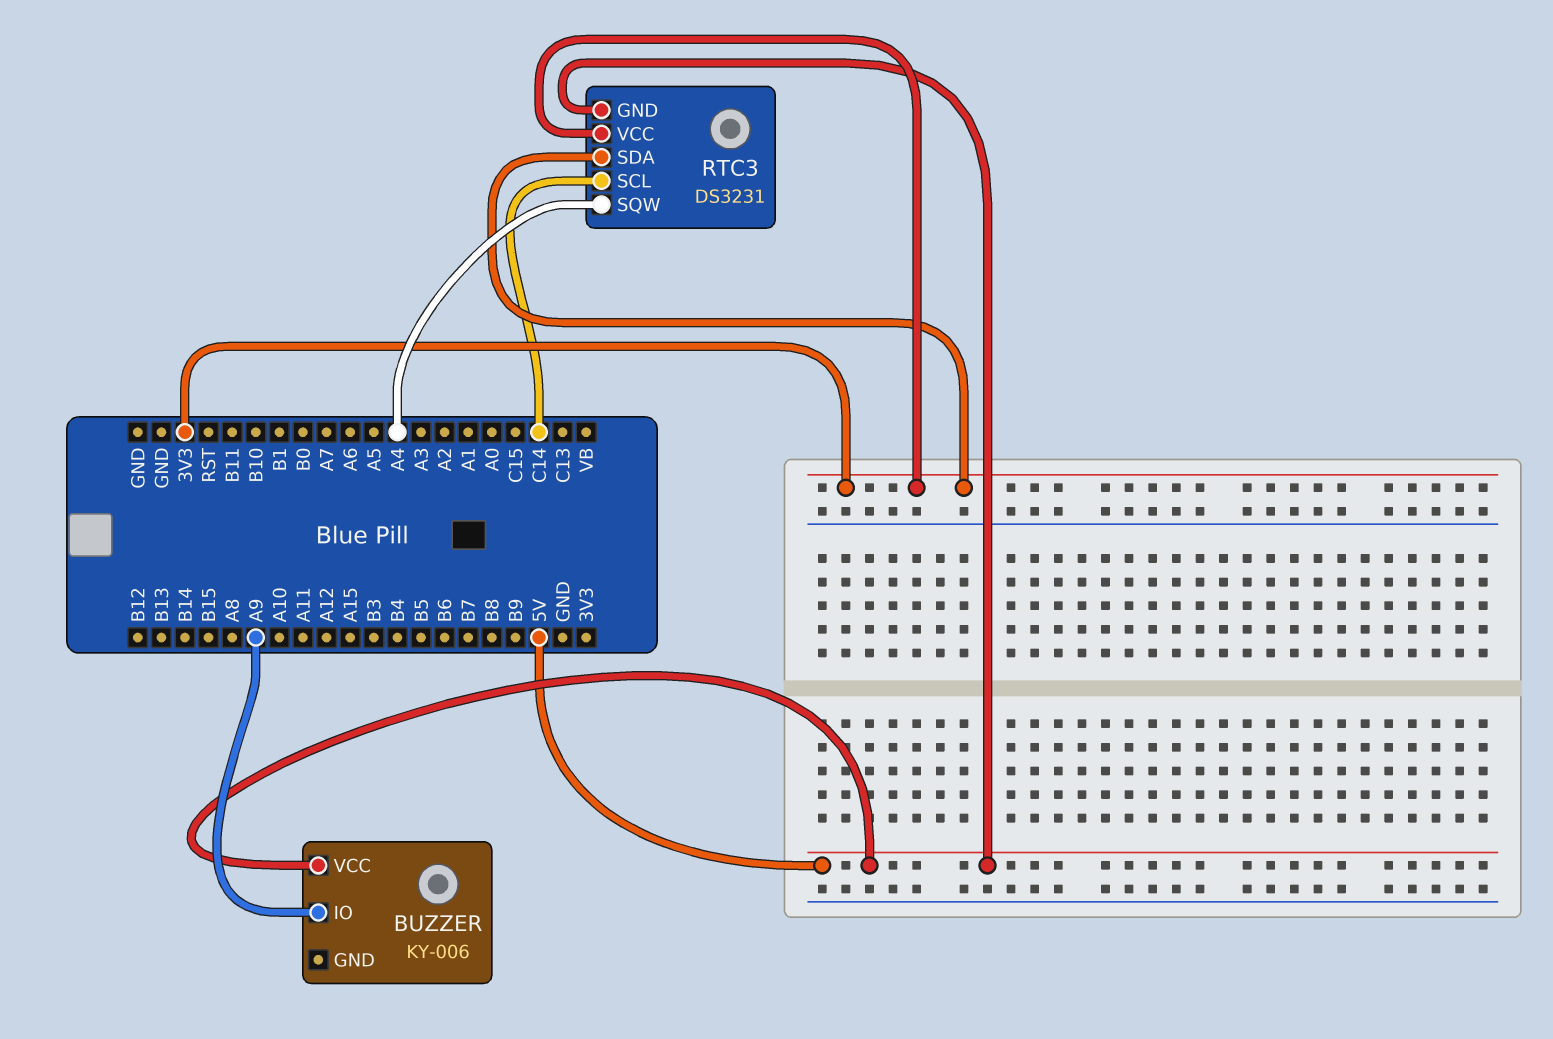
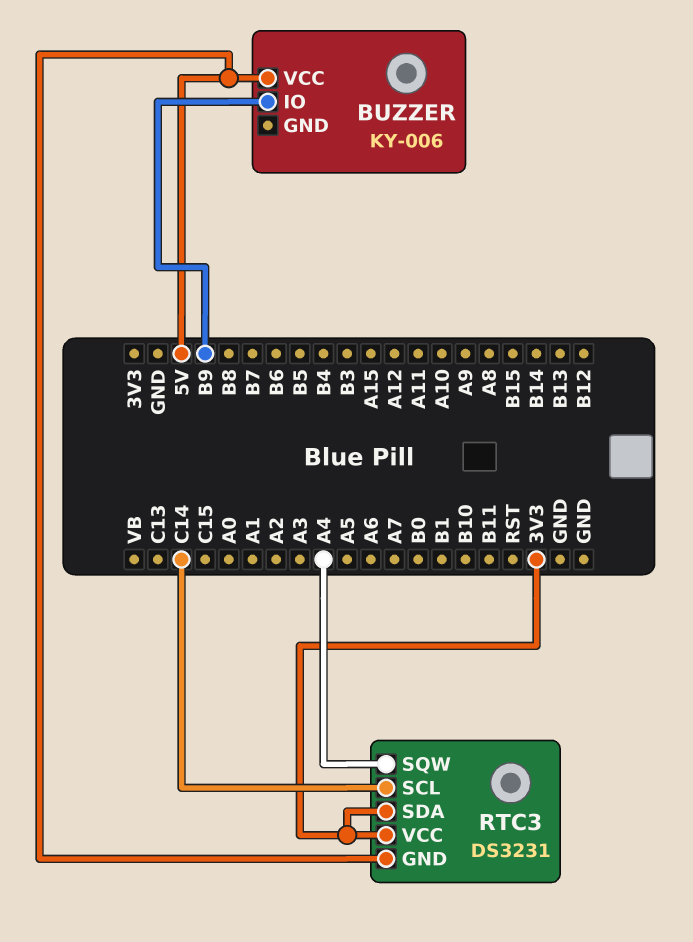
BUZZER pin IO: A9 -> B9

